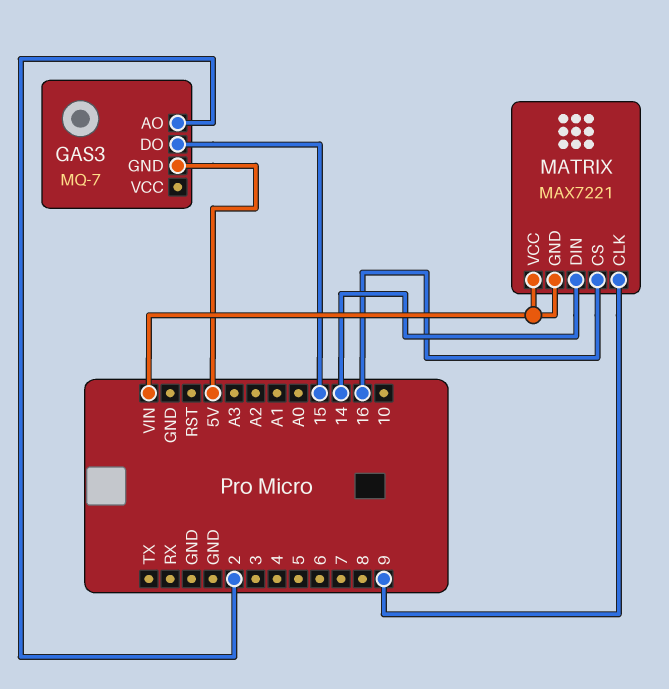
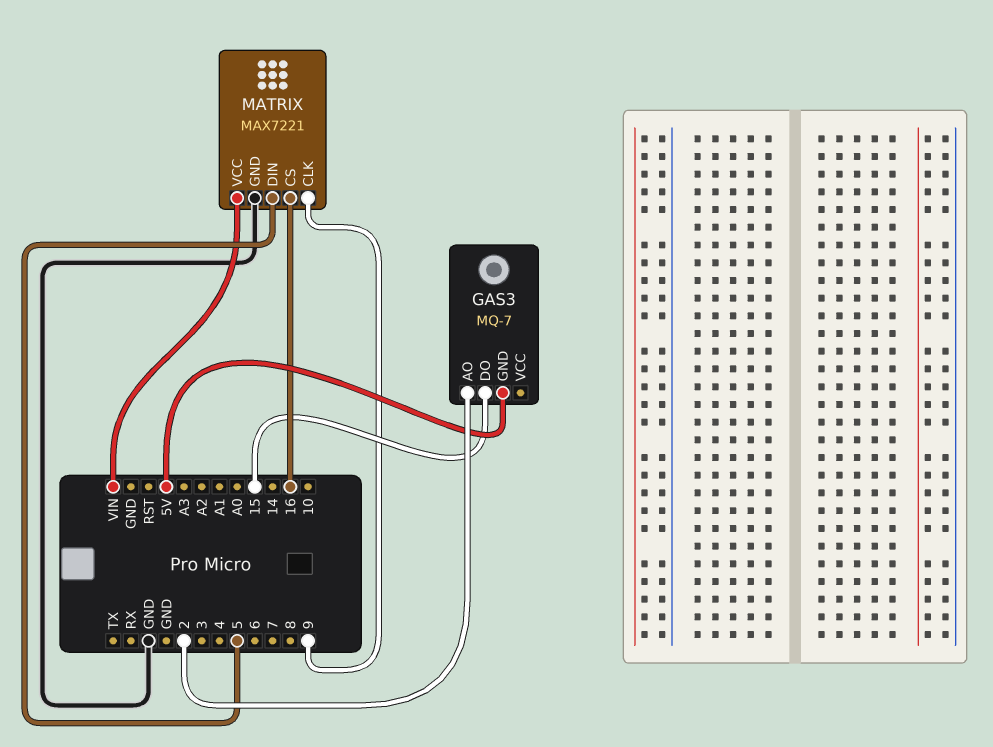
MATRIX pin DIN: 14 -> 5
MATRIX pin GND: VIN -> GND

